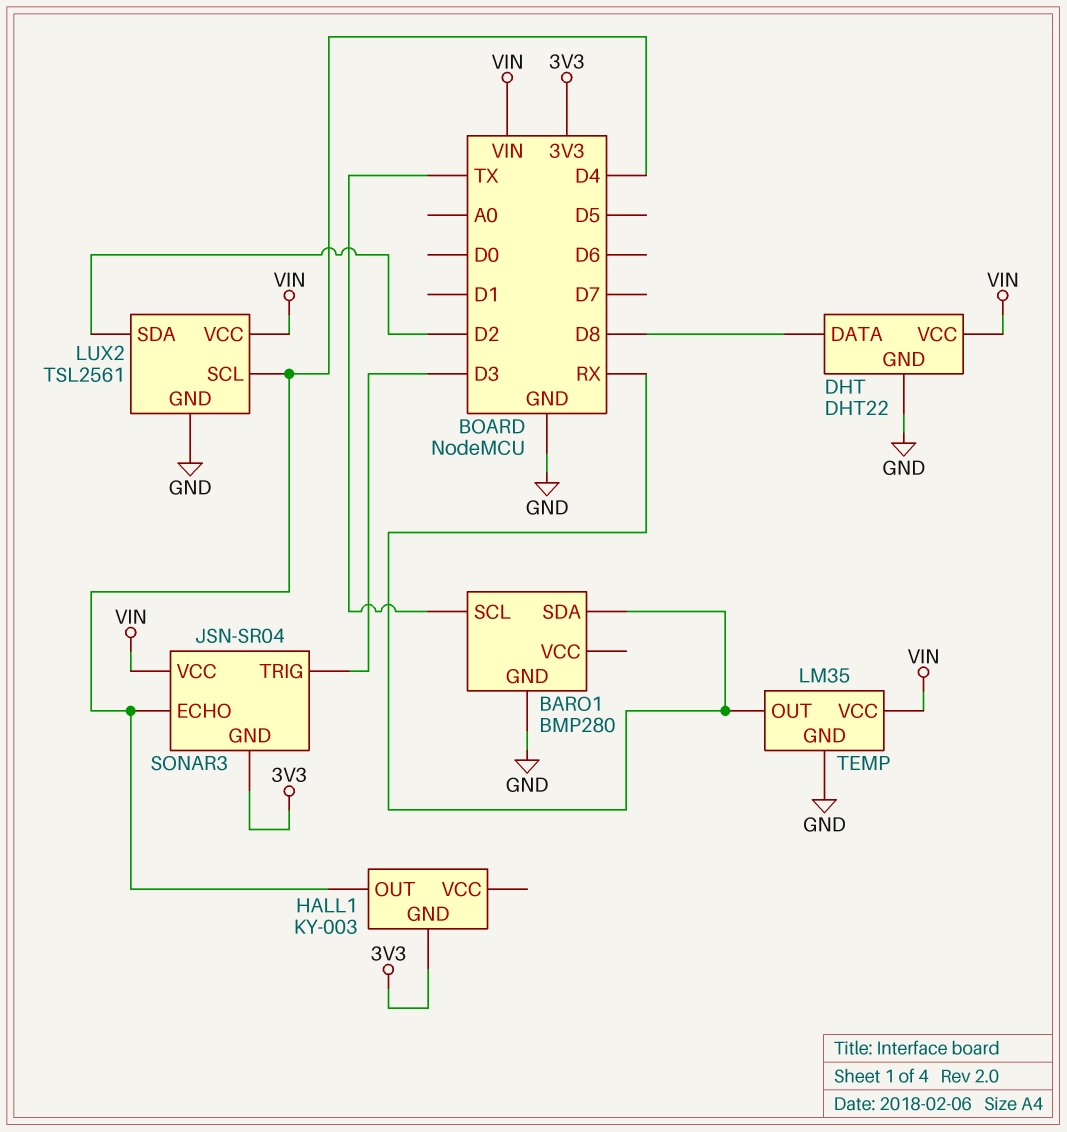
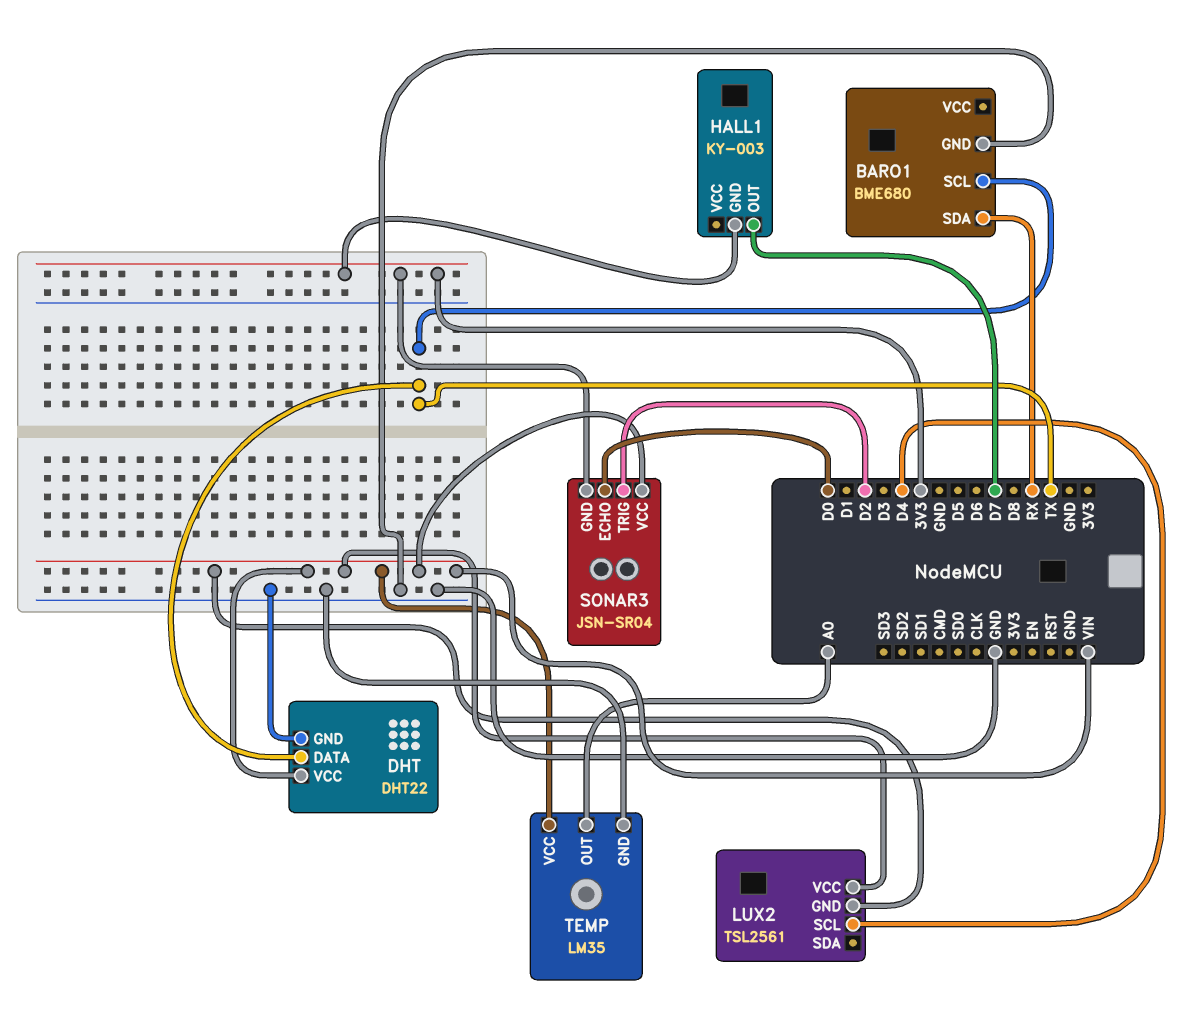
BARO1: BMP280 -> BME680
DHT pin DATA: D8 -> TX
HALL1 pin OUT: D4 -> D7
LUX2 pin GND: GND -> VIN
LUX2 pin SDA: D2 -> none
SONAR3 pin ECHO: D4 -> D0
SONAR3 pin TRIG: D3 -> D2
TEMP pin OUT: RX -> A0

